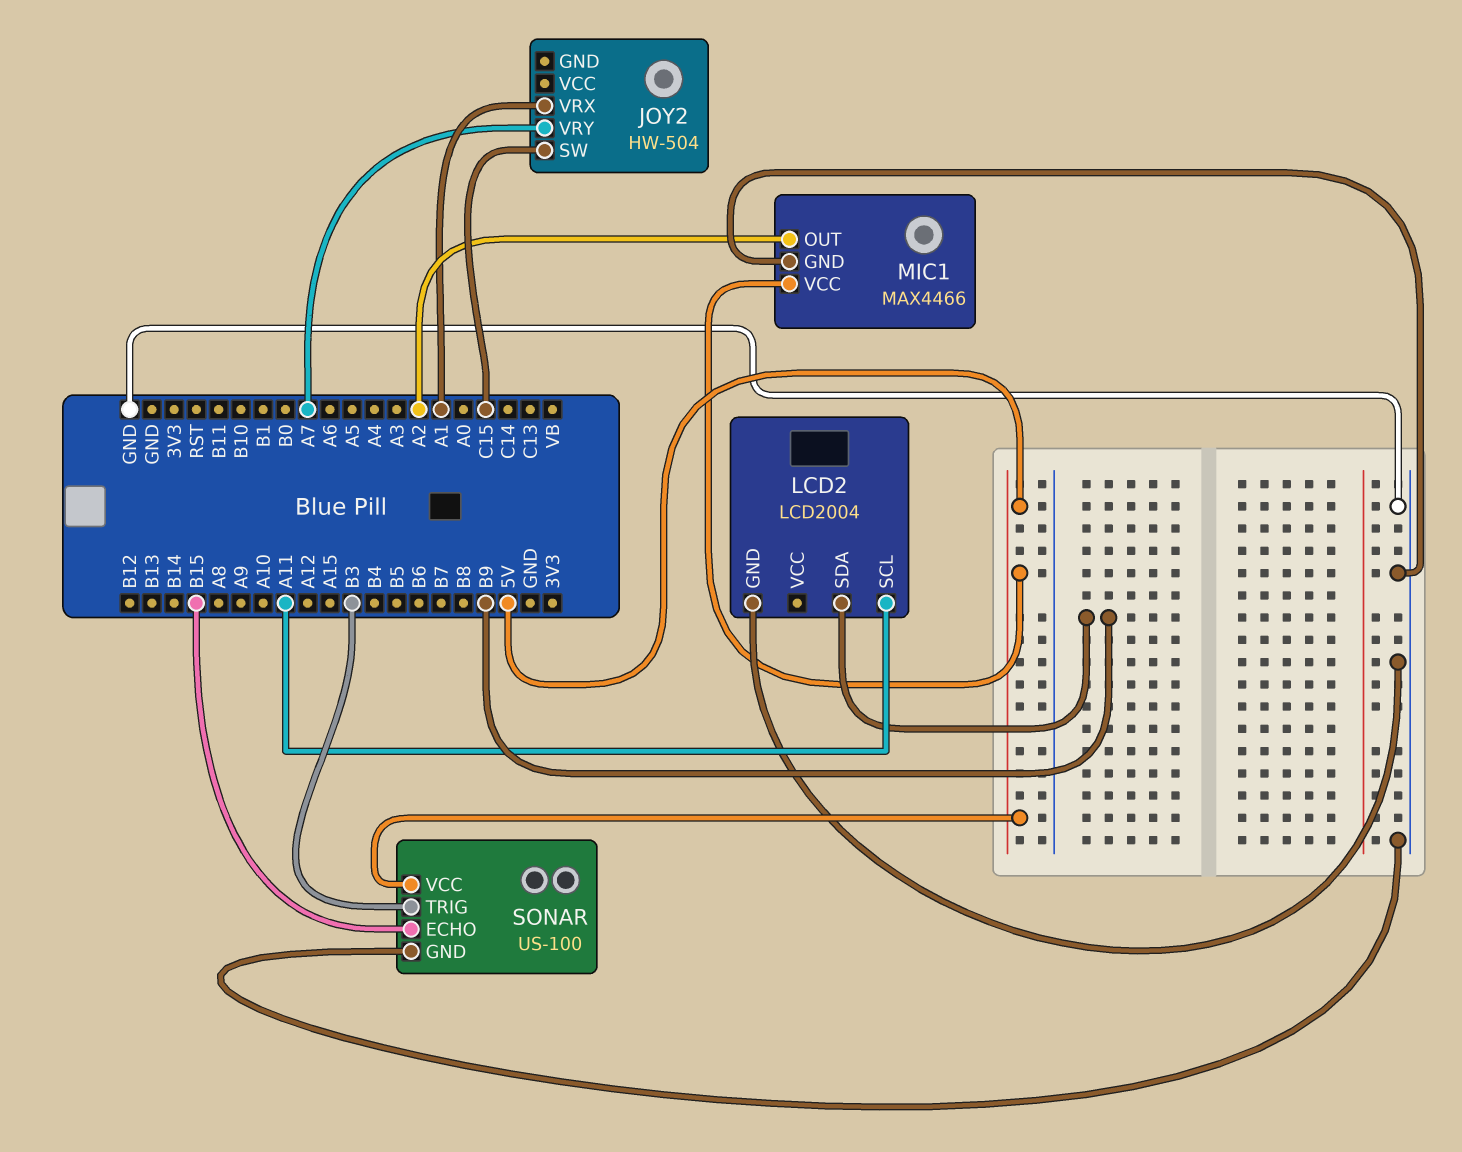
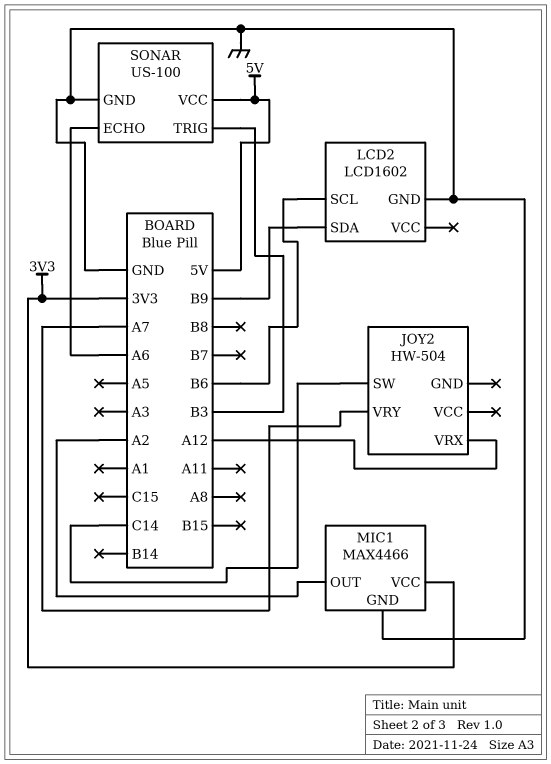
JOY2 pin SW: C15 -> C14
JOY2 pin VRX: A1 -> A12
LCD2: LCD2004 -> LCD1602
LCD2 pin SCL: A11 -> B6
MIC1 pin VCC: 5V -> 3V3
SONAR pin ECHO: B15 -> A6

